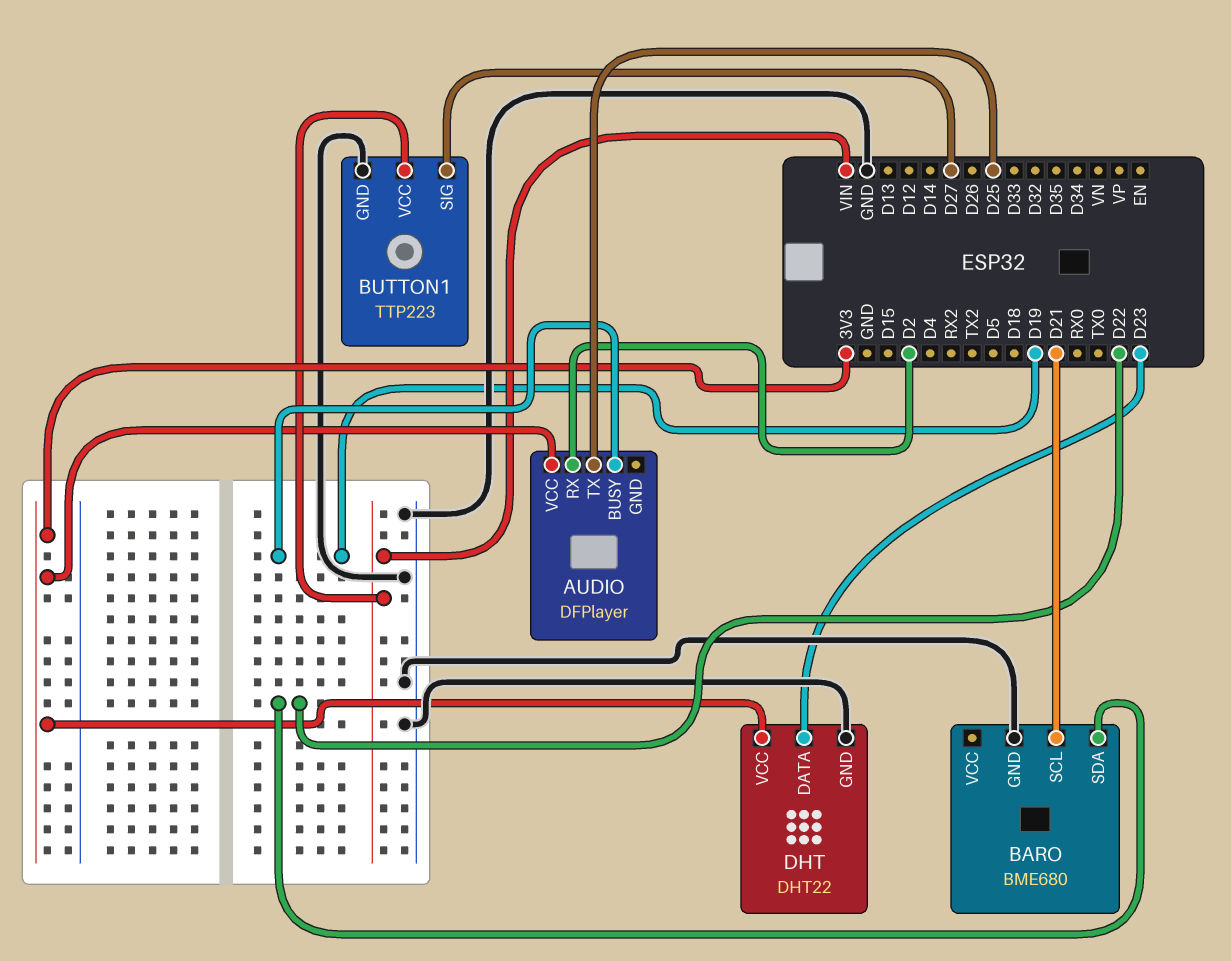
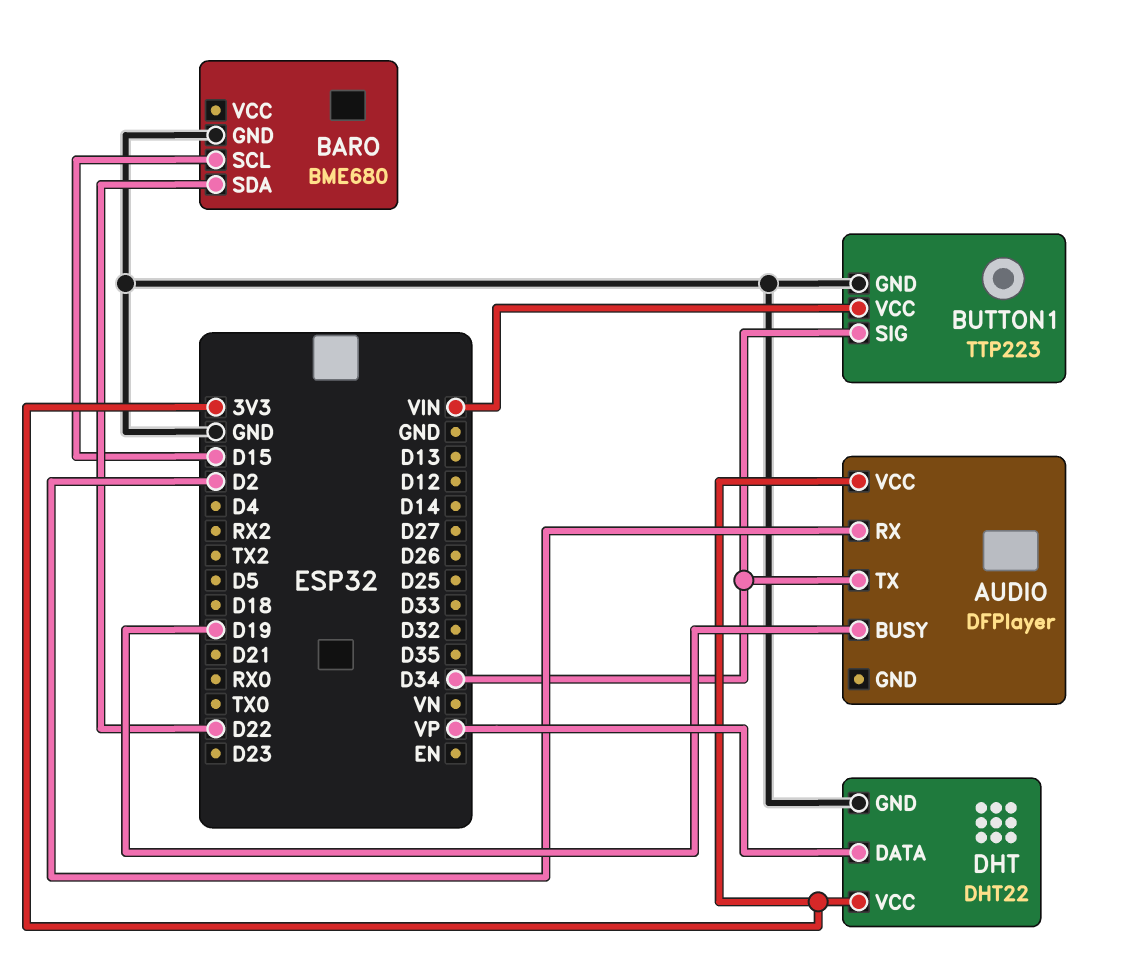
AUDIO pin TX: D25 -> D34
BARO pin SCL: D21 -> D15
BUTTON1 pin SIG: D27 -> D34
DHT pin DATA: D23 -> VP

